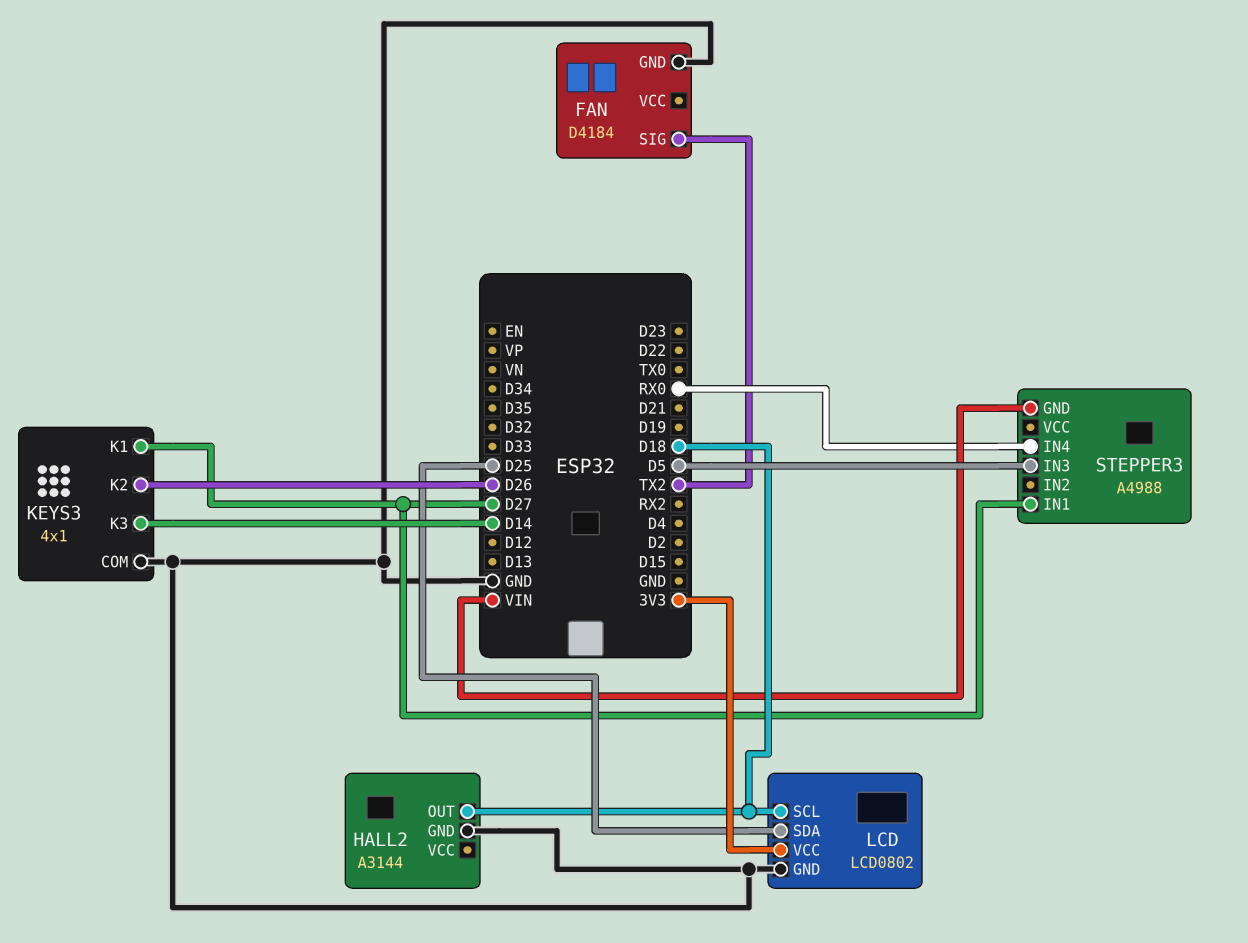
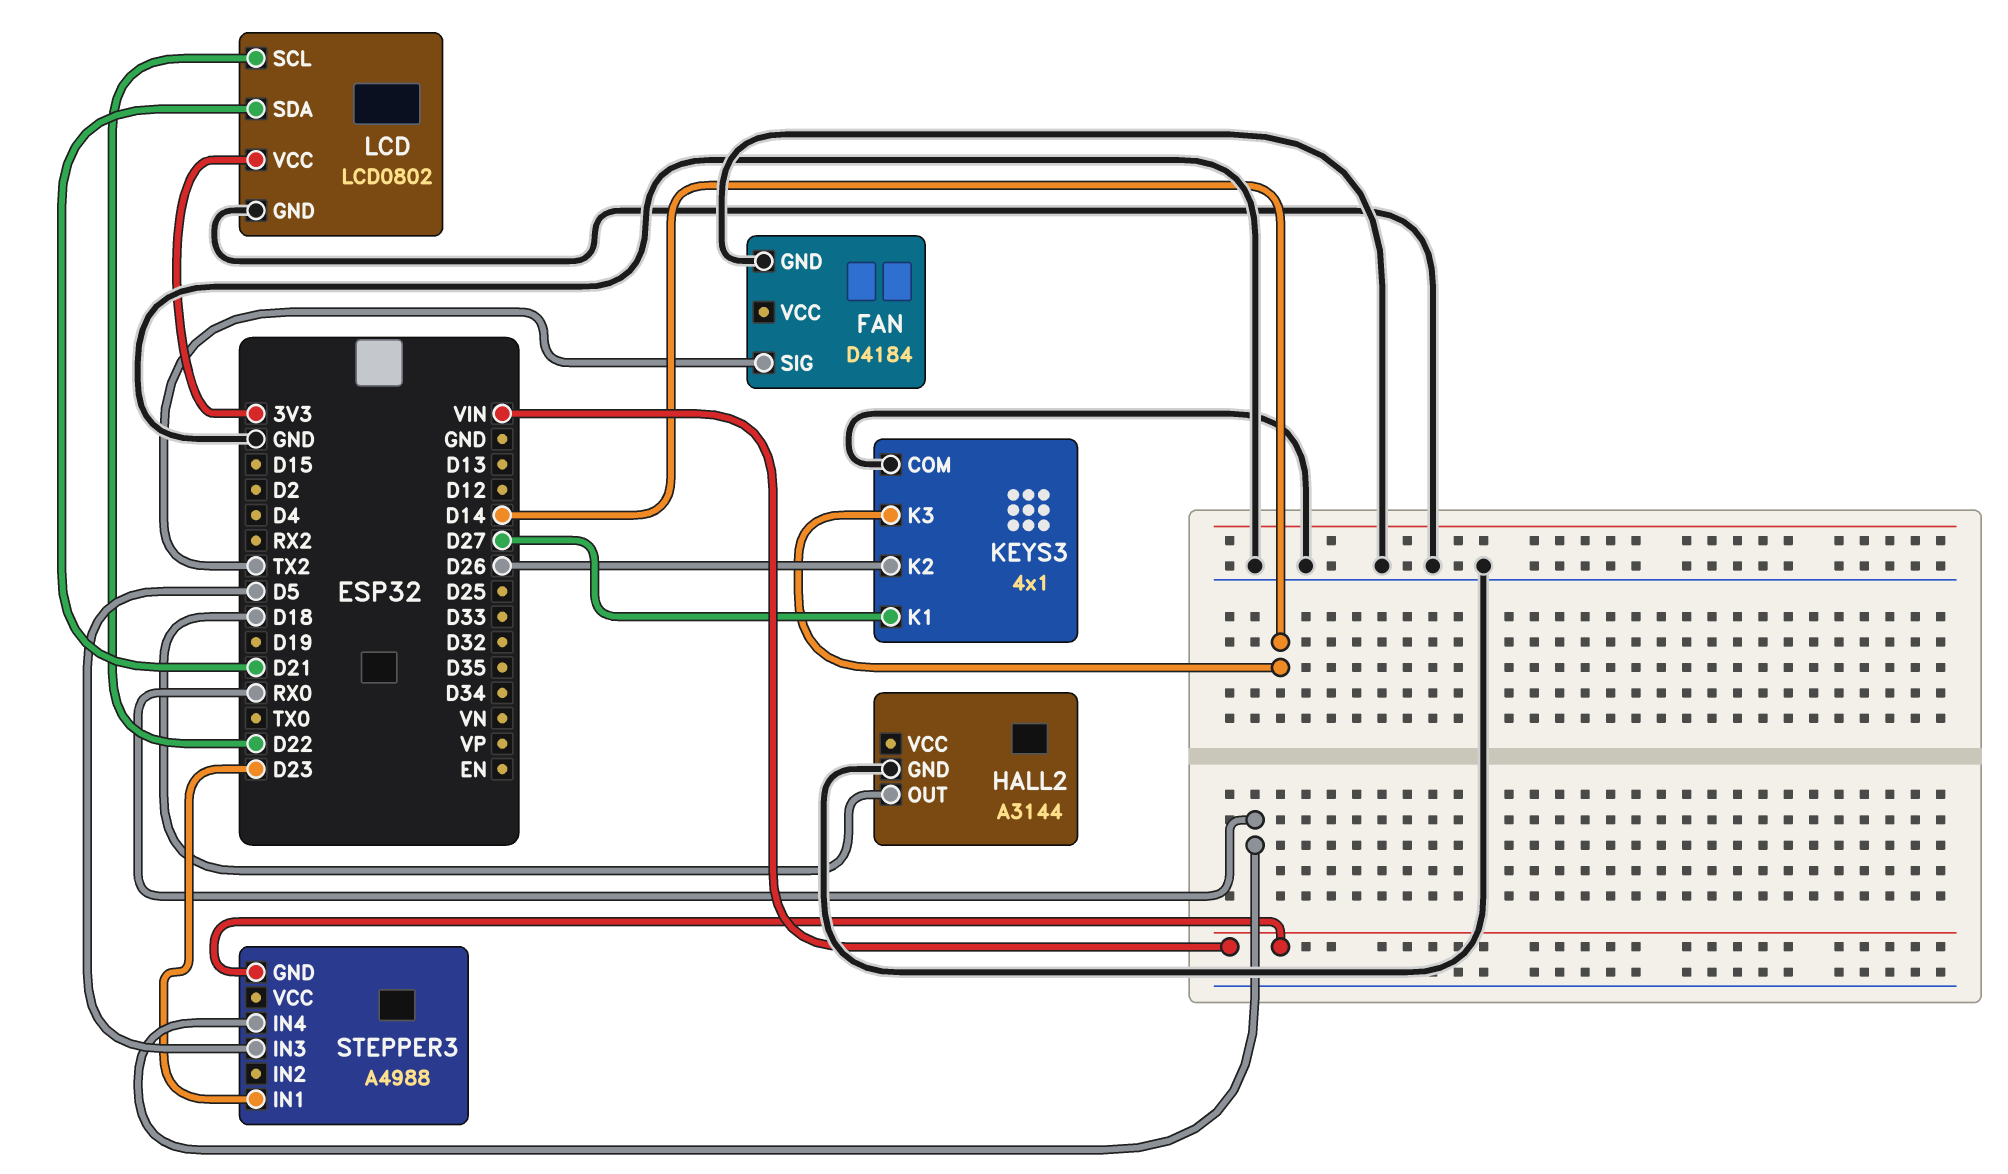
LCD pin SCL: D18 -> D22
LCD pin SDA: D25 -> D21
STEPPER3 pin IN1: D27 -> D23

